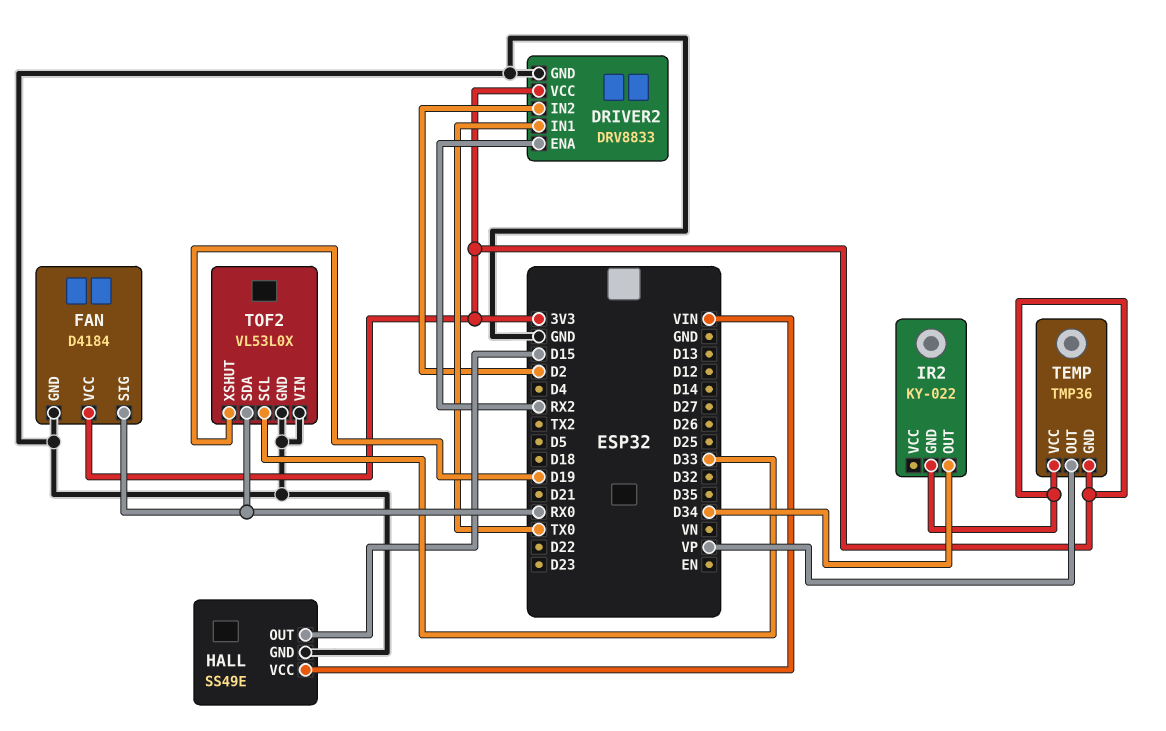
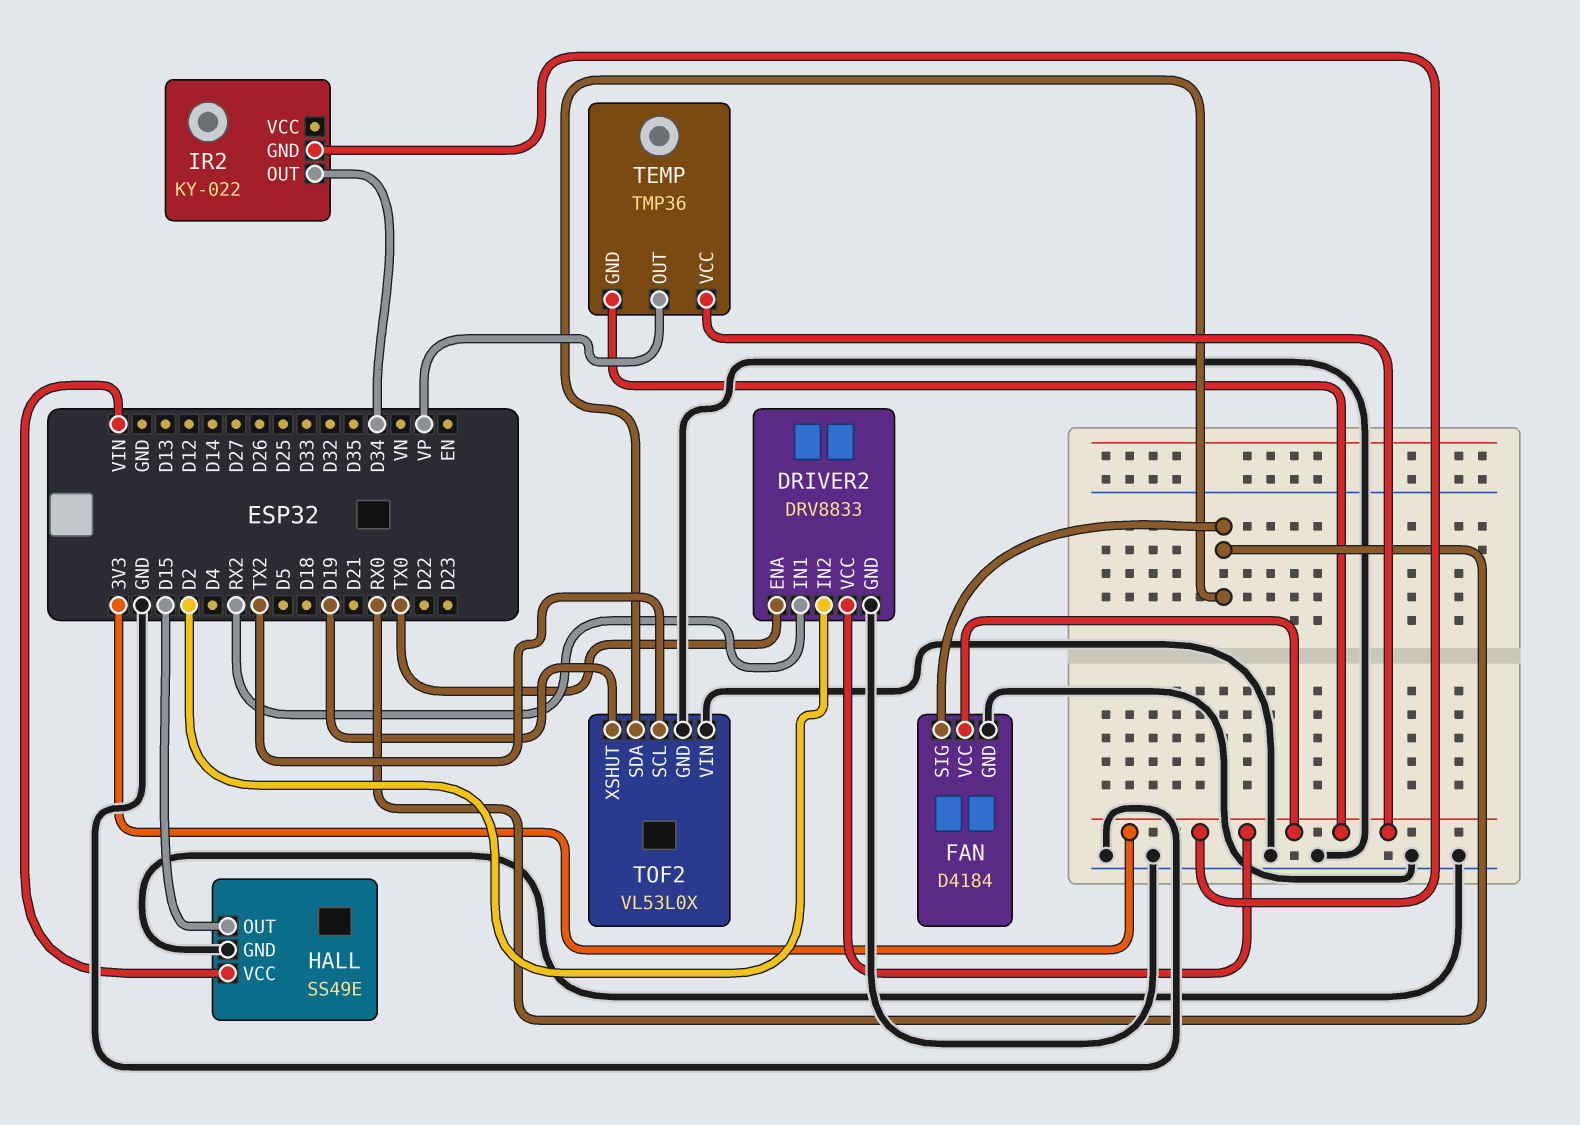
DRIVER2 pin ENA: RX2 -> TX0
DRIVER2 pin IN1: TX0 -> RX2
TOF2 pin SCL: D33 -> TX2

